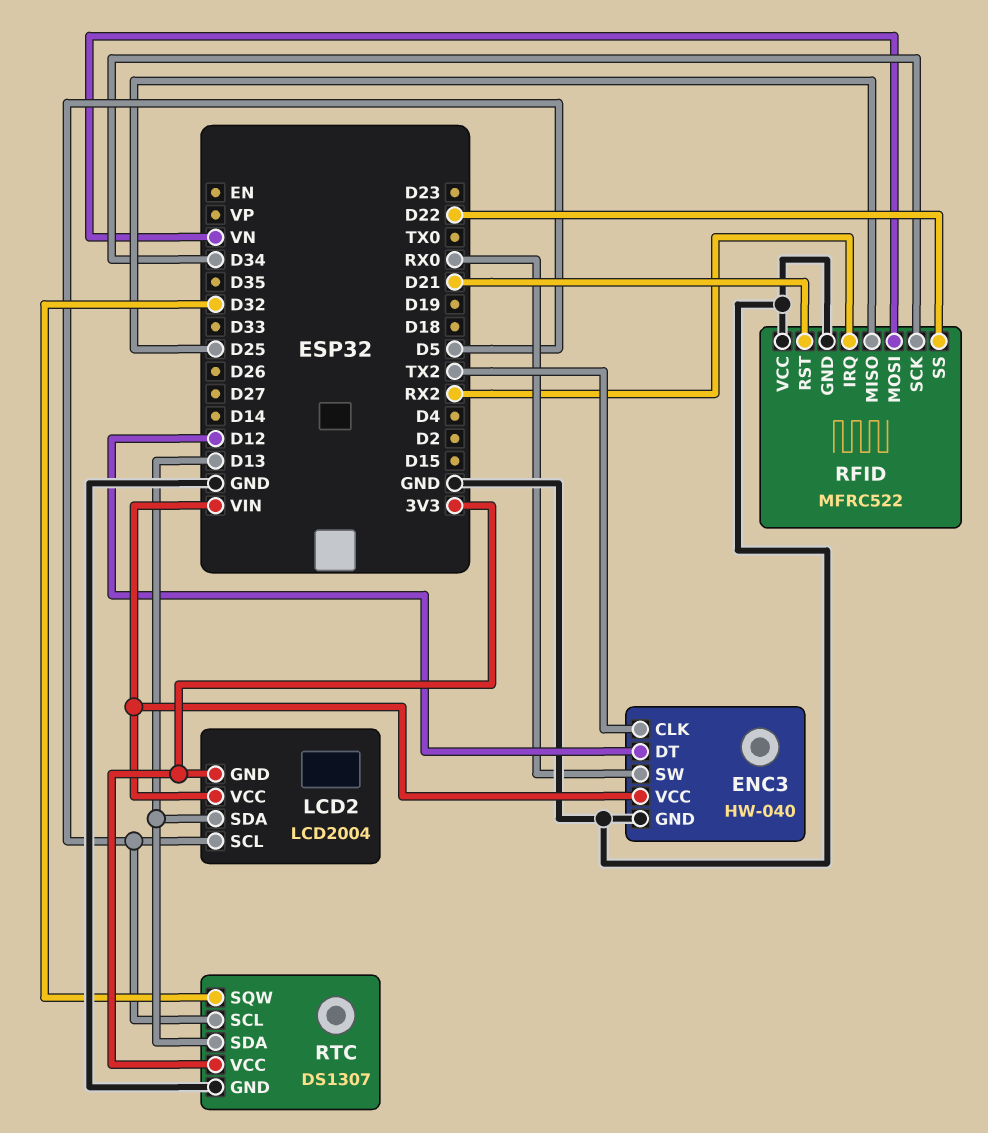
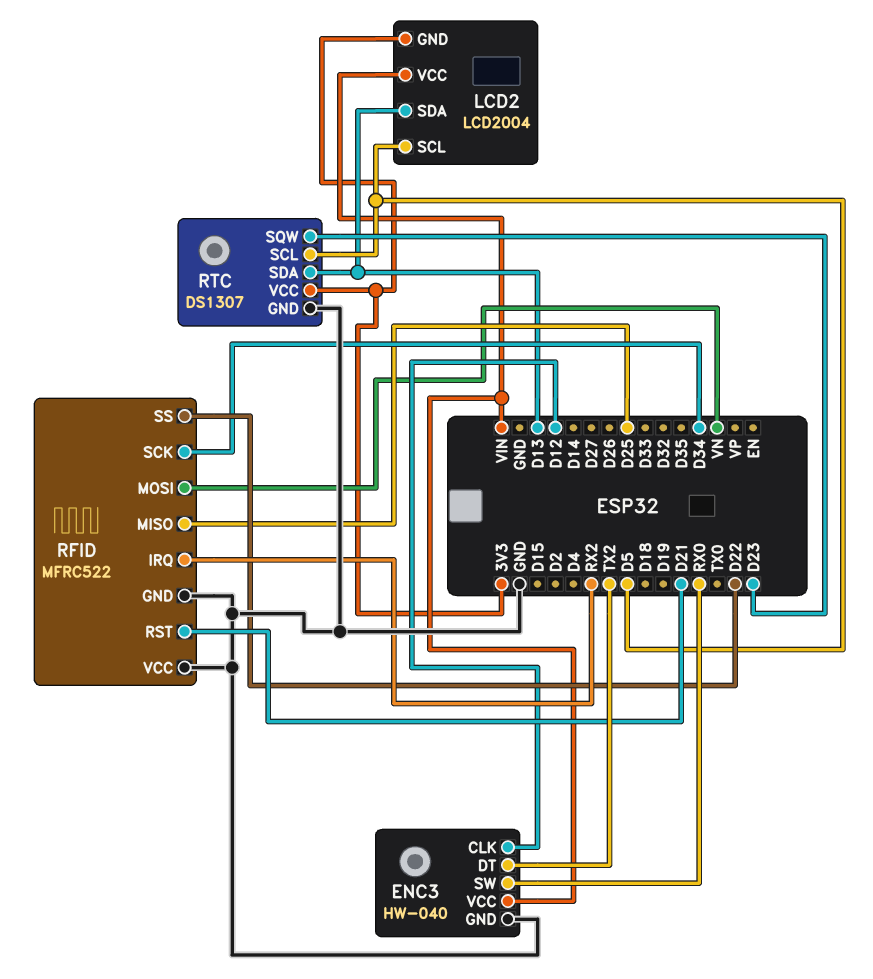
ENC3 pin CLK: TX2 -> D12
ENC3 pin DT: D12 -> TX2
RTC pin SQW: D32 -> D23

